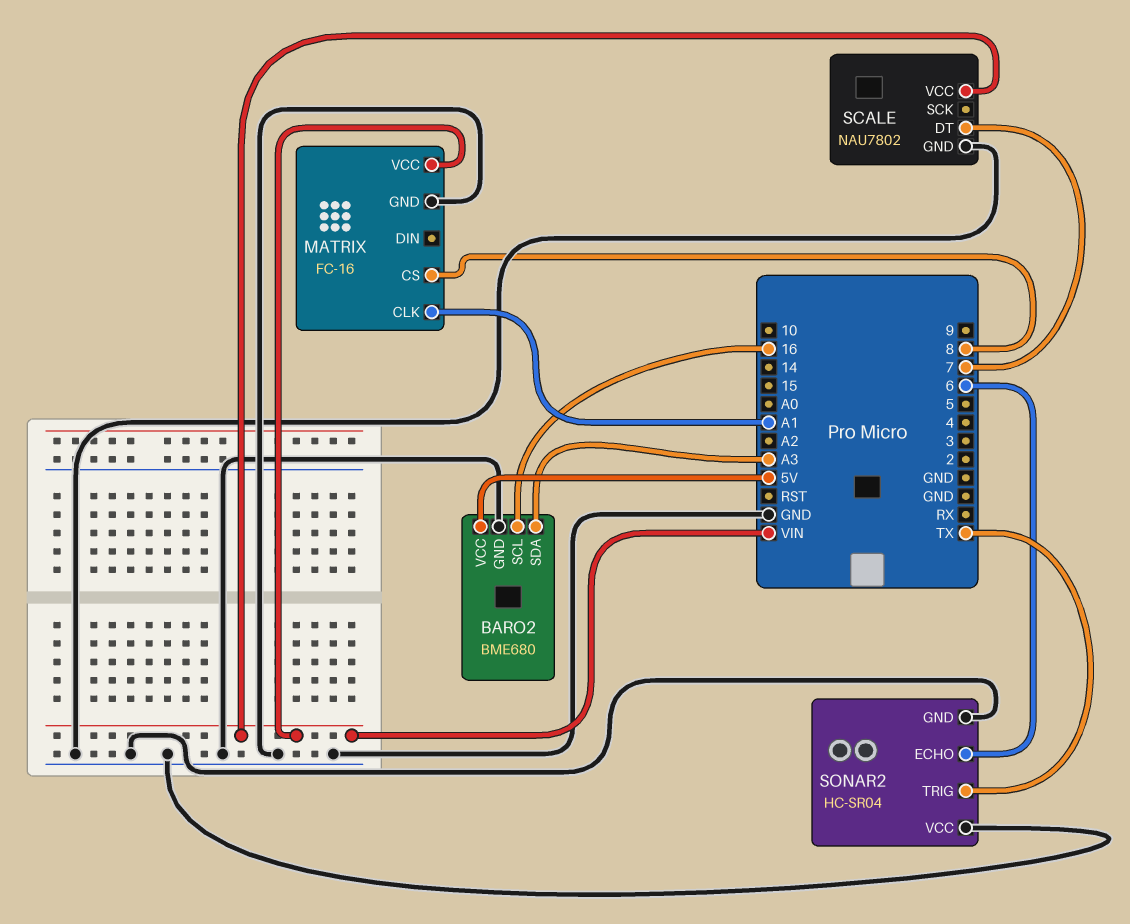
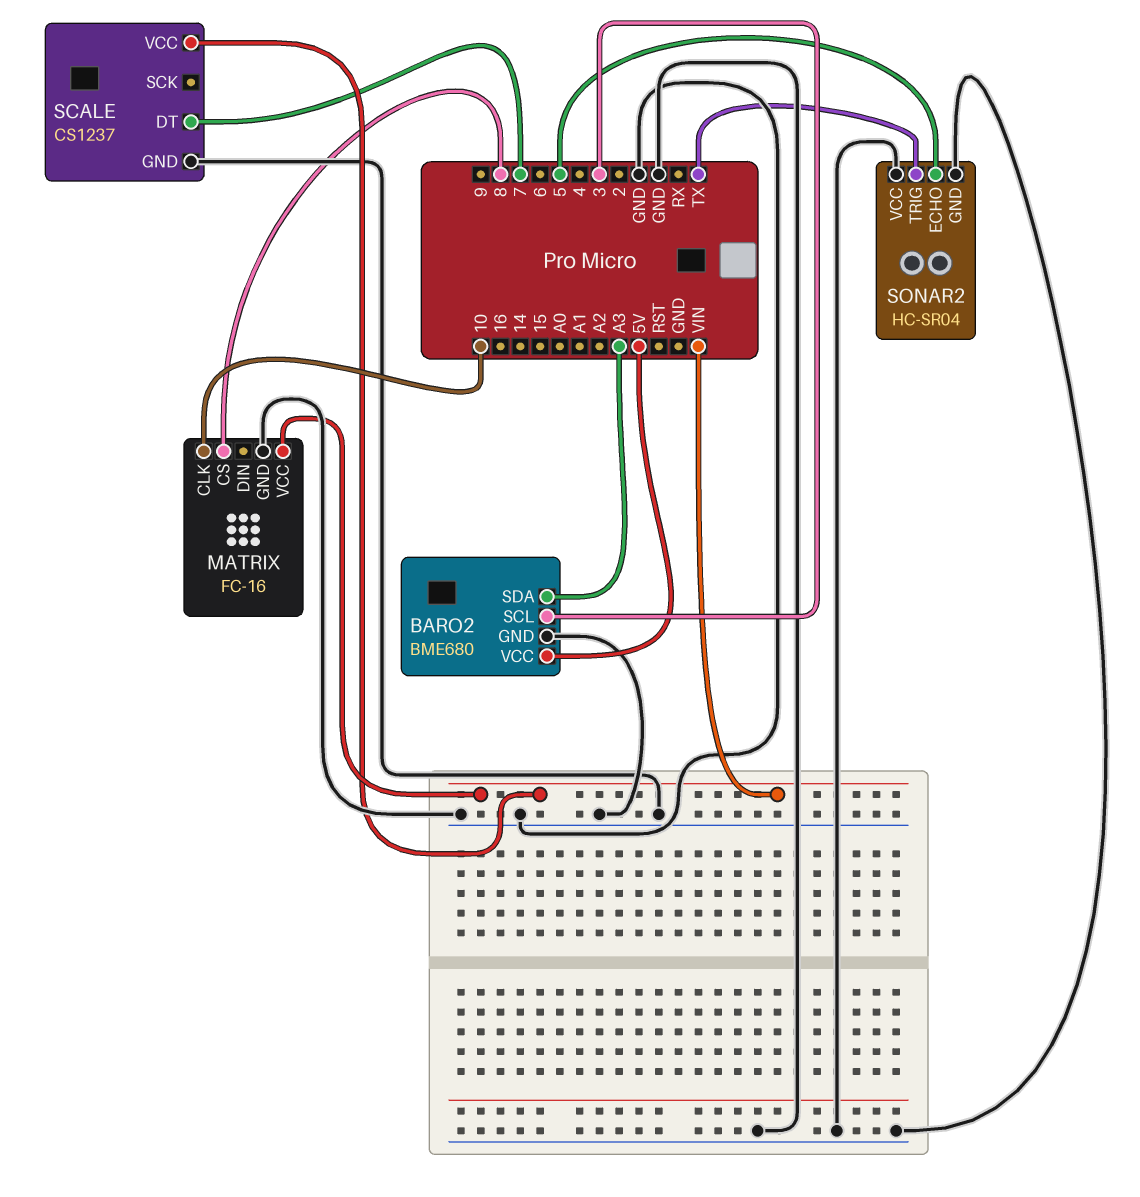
BARO2 pin SCL: 16 -> 3
MATRIX pin CLK: A1 -> 10
SCALE: NAU7802 -> CS1237
SONAR2 pin ECHO: 6 -> 5

